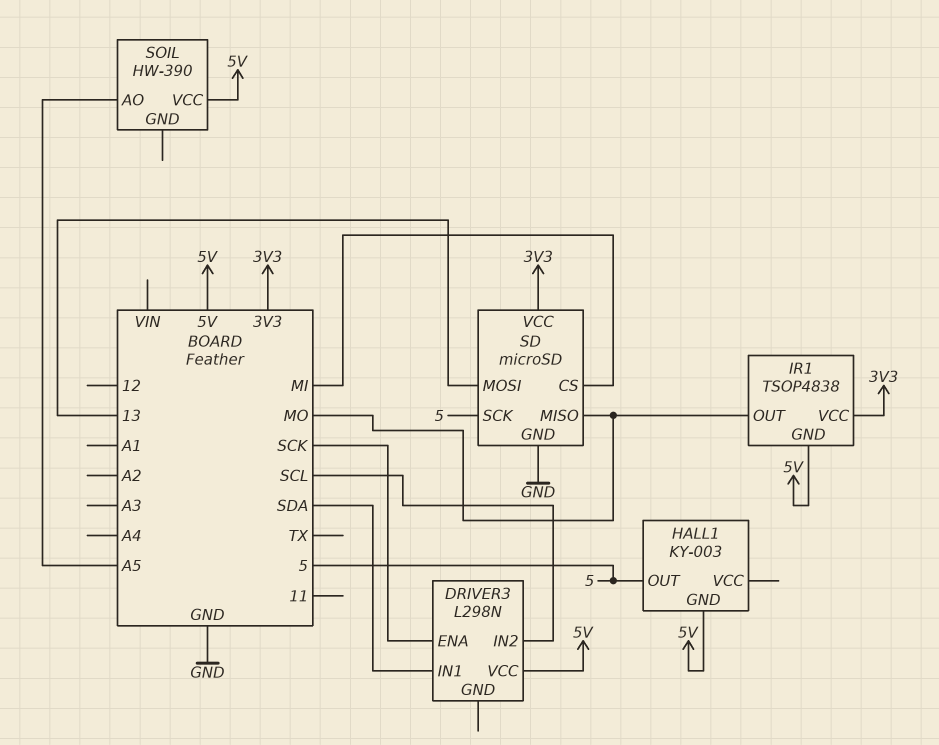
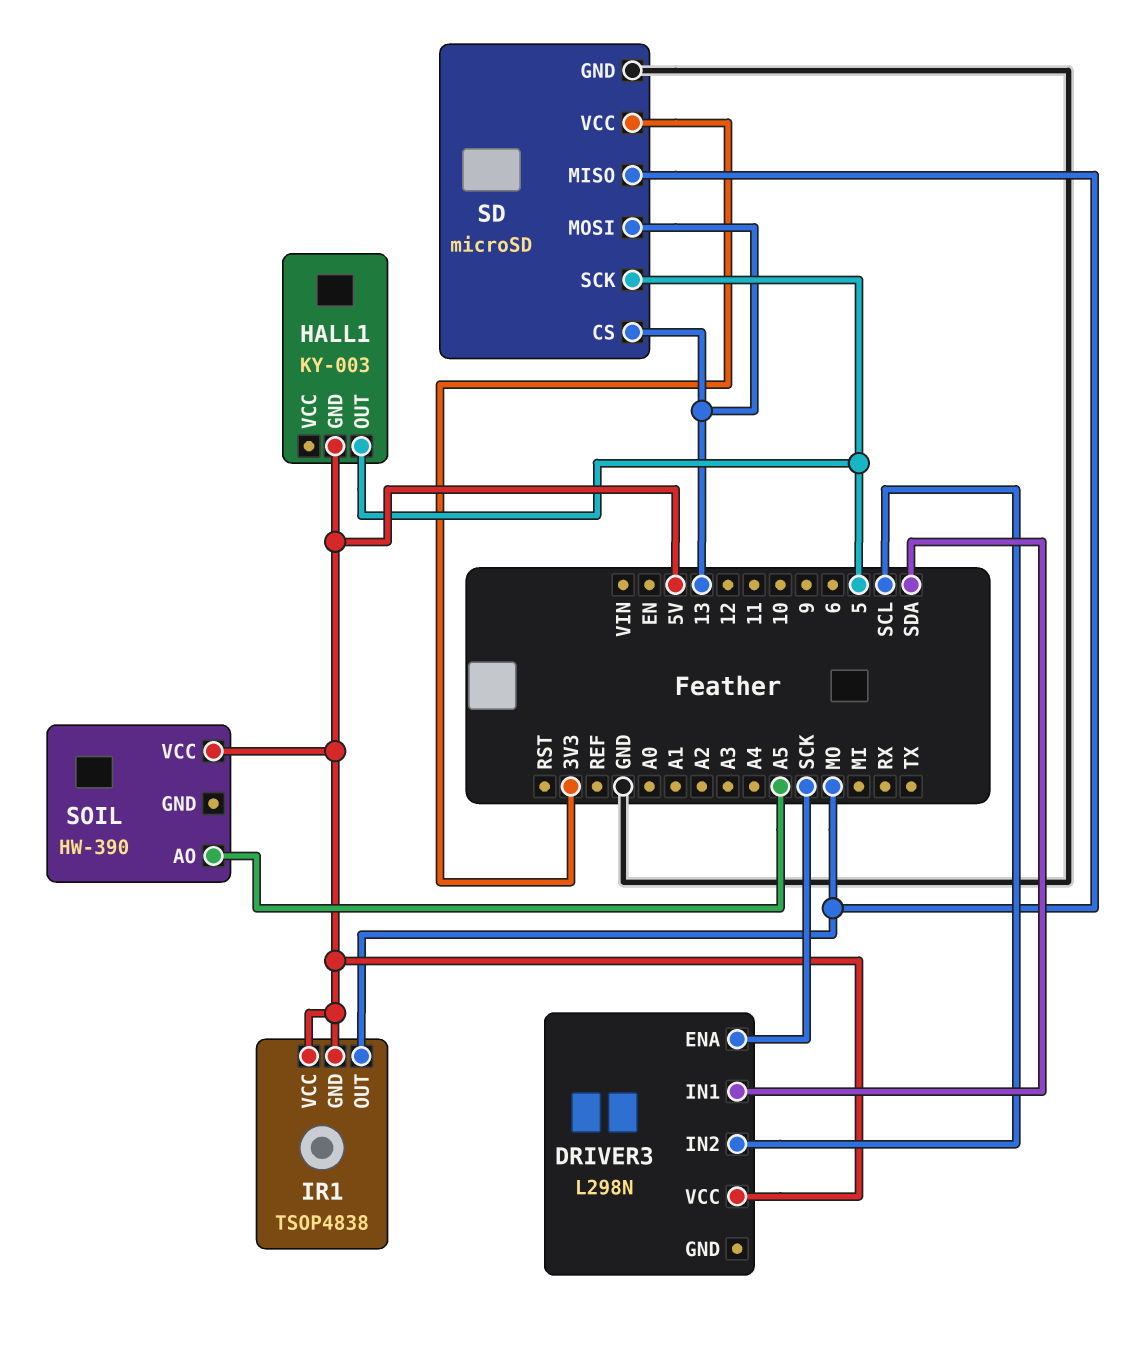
IR1 pin VCC: 3V3 -> 5V
SD pin CS: MI -> 13

